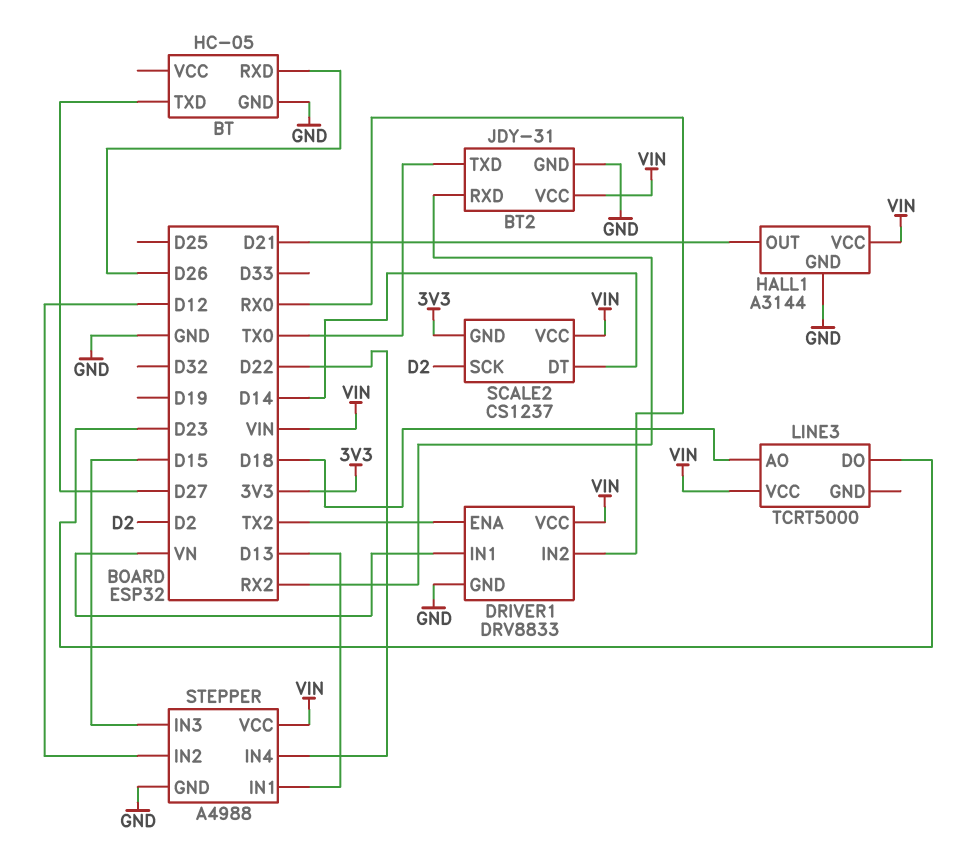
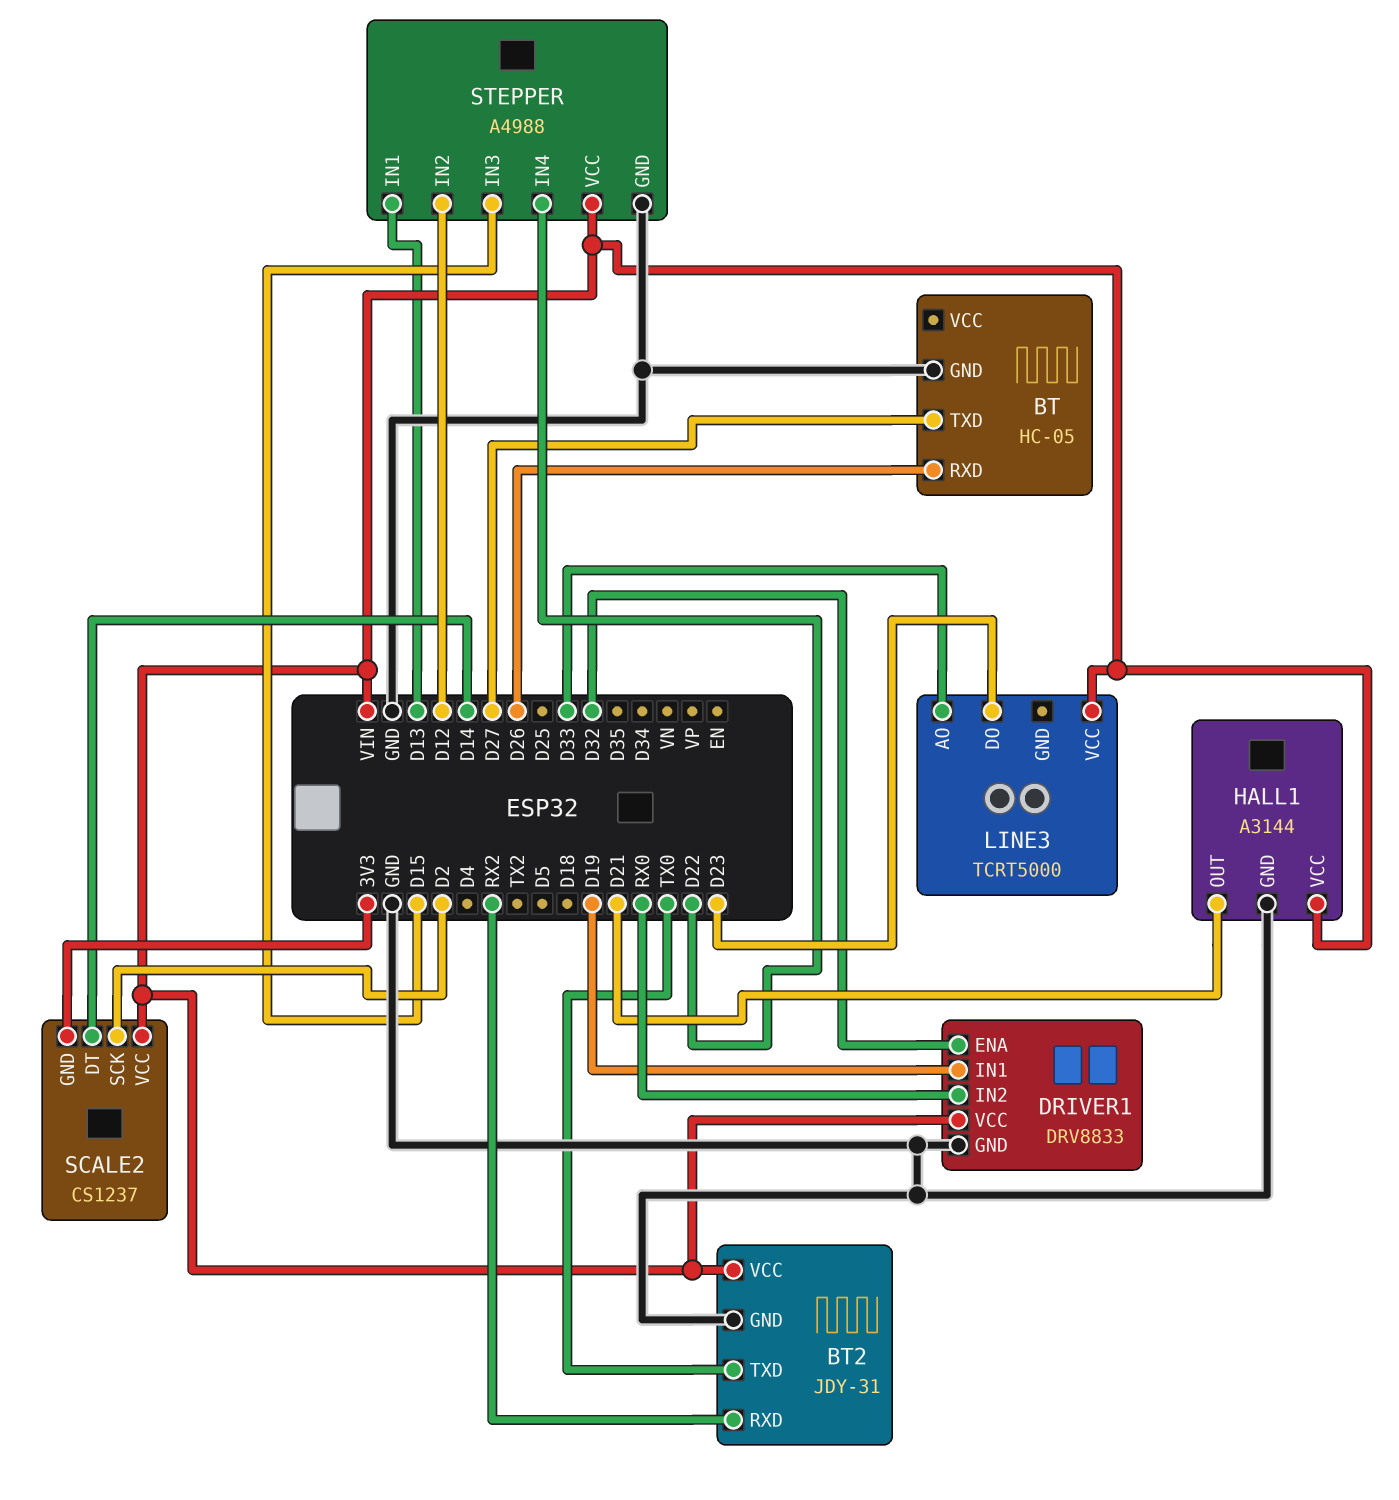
DRIVER1 pin ENA: TX2 -> D32
DRIVER1 pin IN1: VN -> D19
LINE3 pin AO: D18 -> D33

